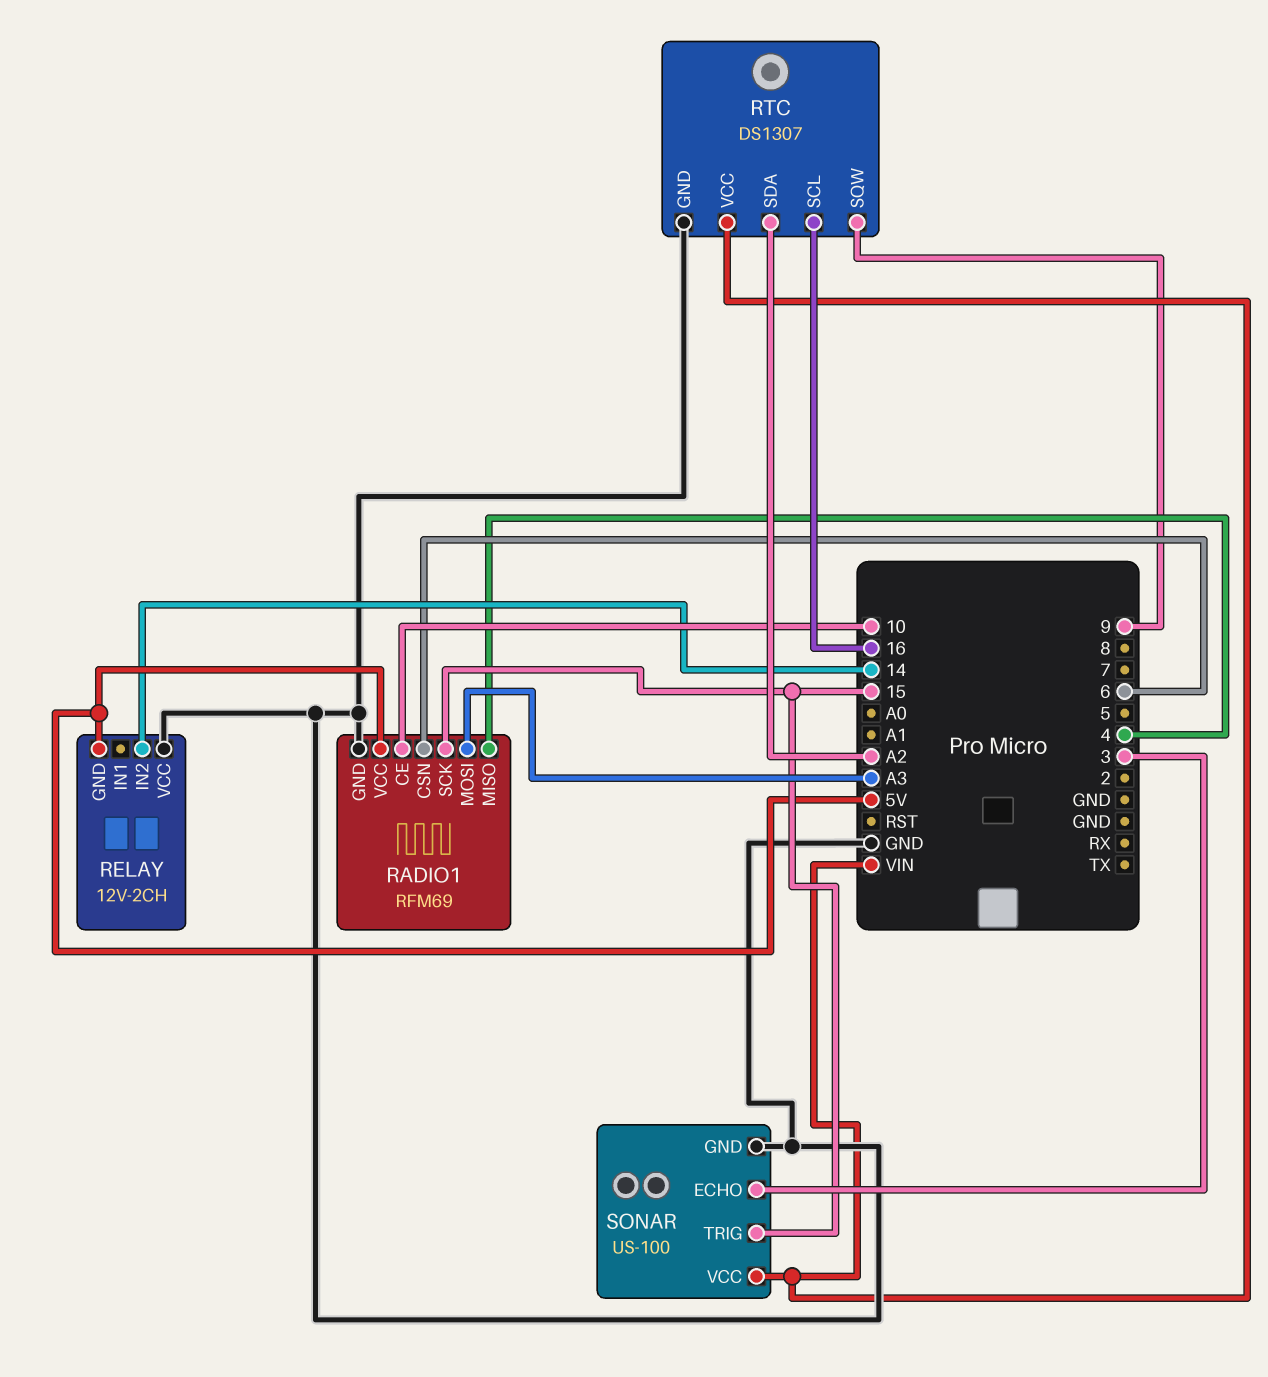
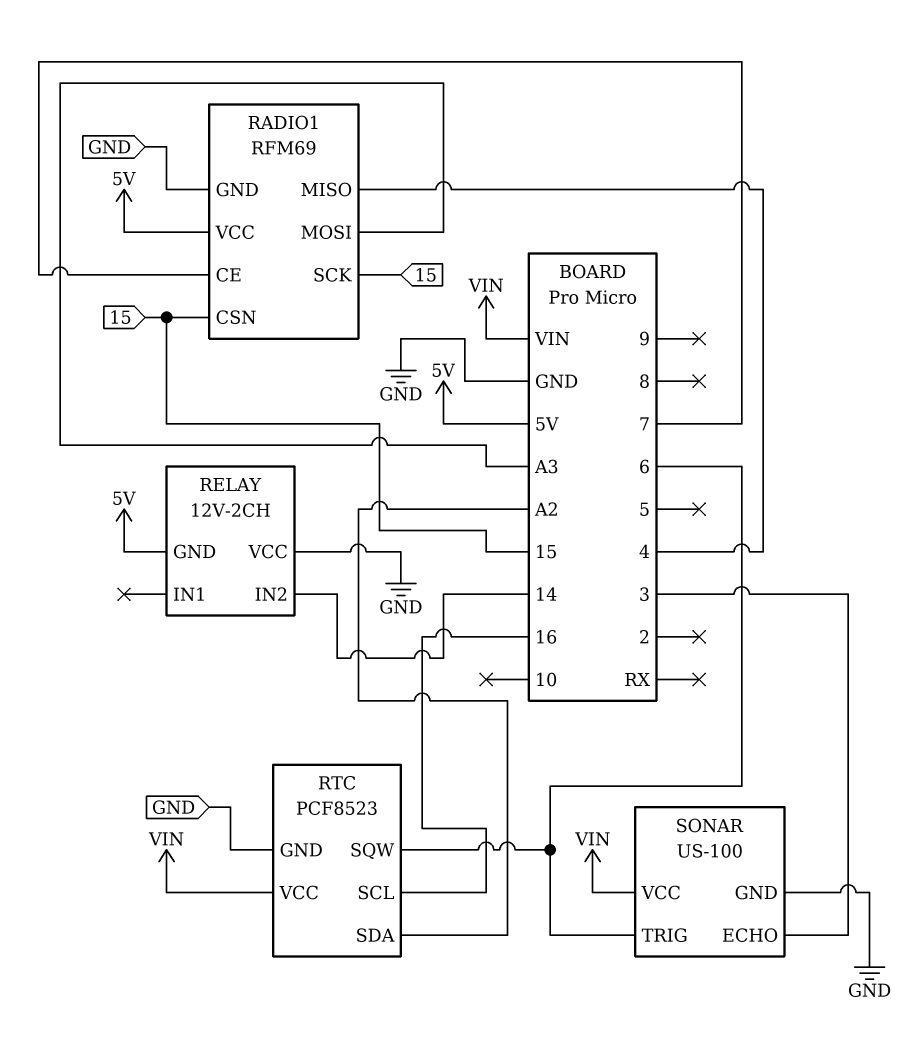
RADIO1 pin CE: 10 -> 7
RADIO1 pin CSN: 6 -> 15
RTC: DS1307 -> PCF8523
RTC pin SQW: 9 -> 6
SONAR pin TRIG: 15 -> 6

